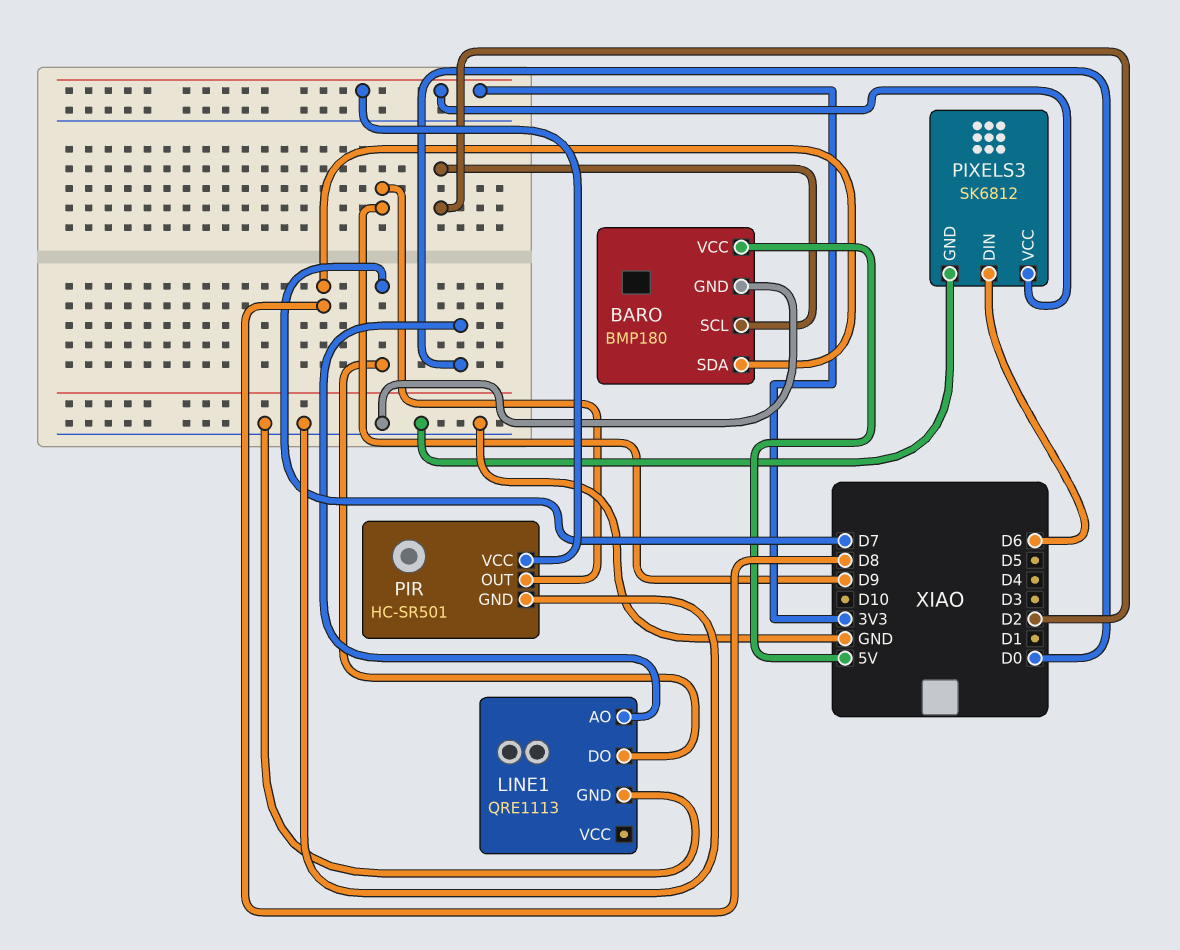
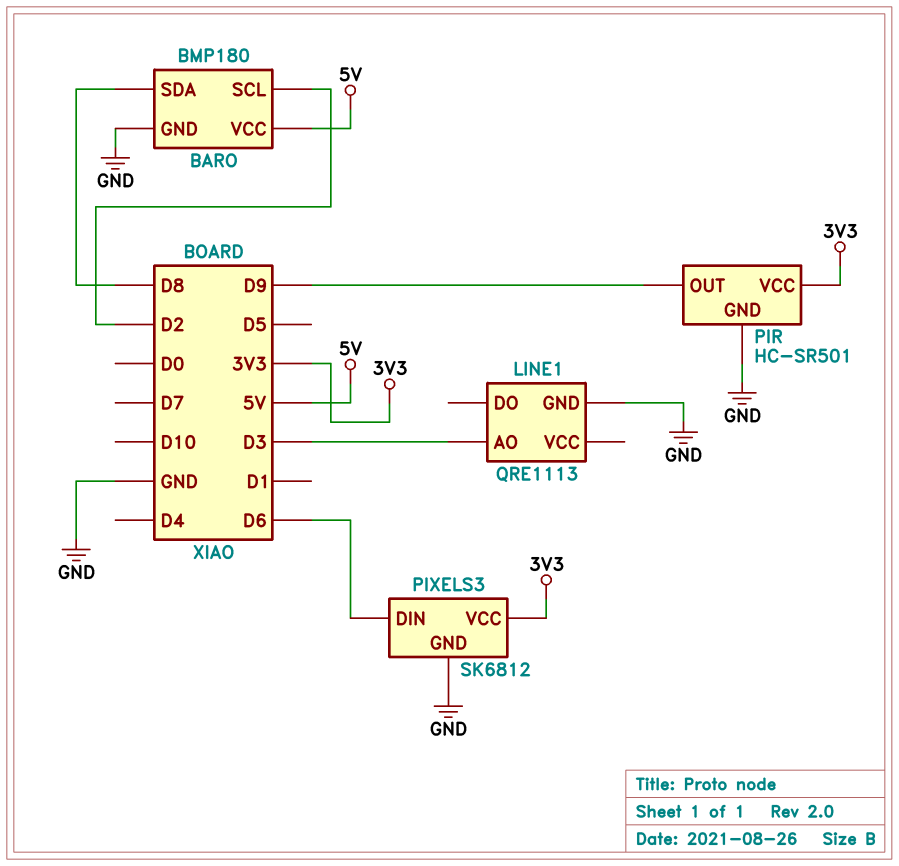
LINE1 pin AO: D0 -> D3
LINE1 pin DO: D7 -> none

